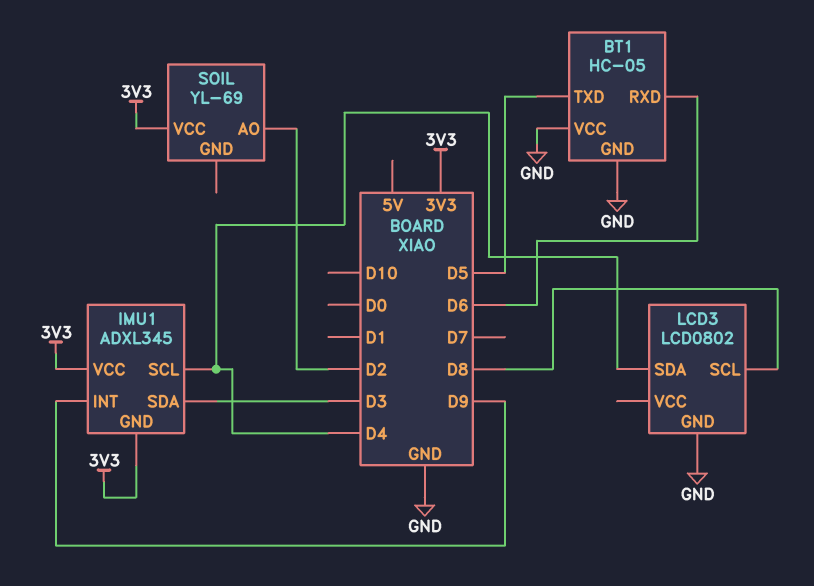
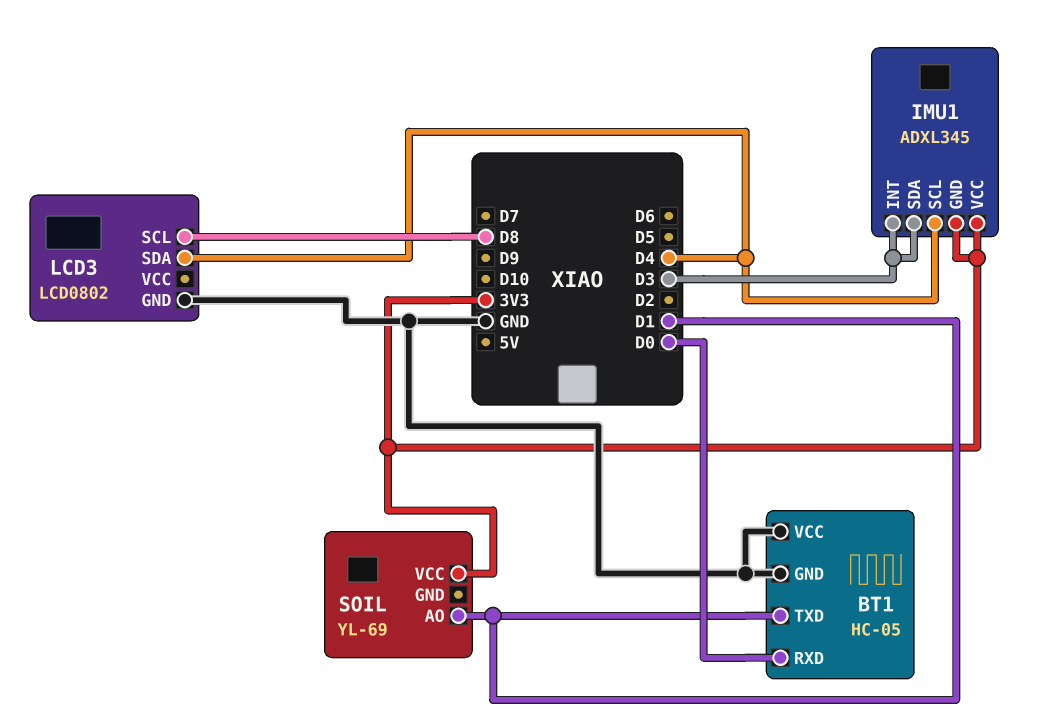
BT1 pin RXD: D6 -> D0
BT1 pin TXD: D5 -> D1
IMU1 pin INT: D9 -> D3
SOIL pin AO: D2 -> D1

